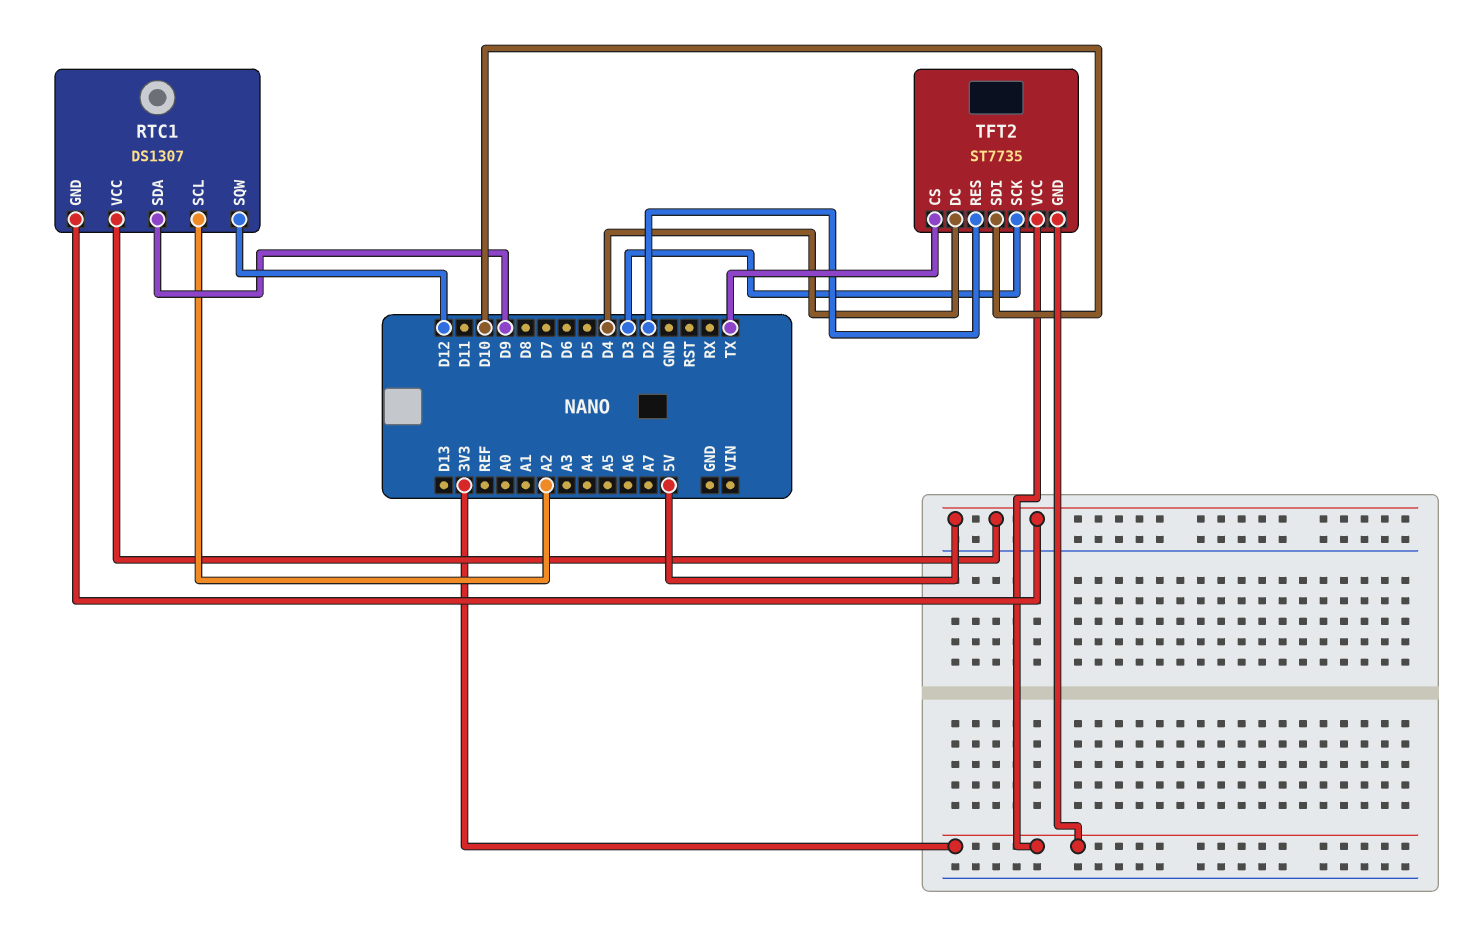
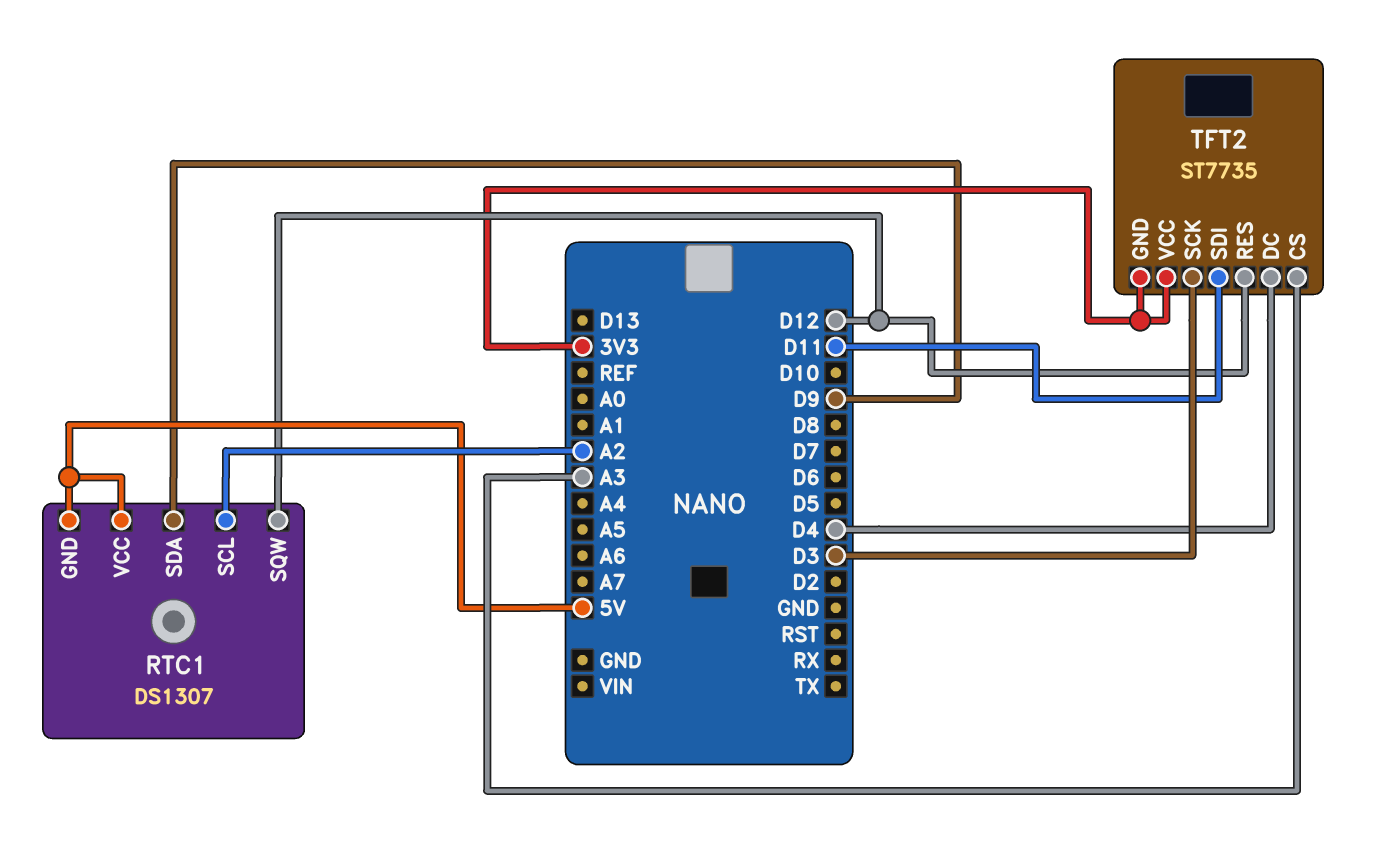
TFT2 pin CS: TX -> A3
TFT2 pin RES: D2 -> D12
TFT2 pin SDI: D10 -> D11

